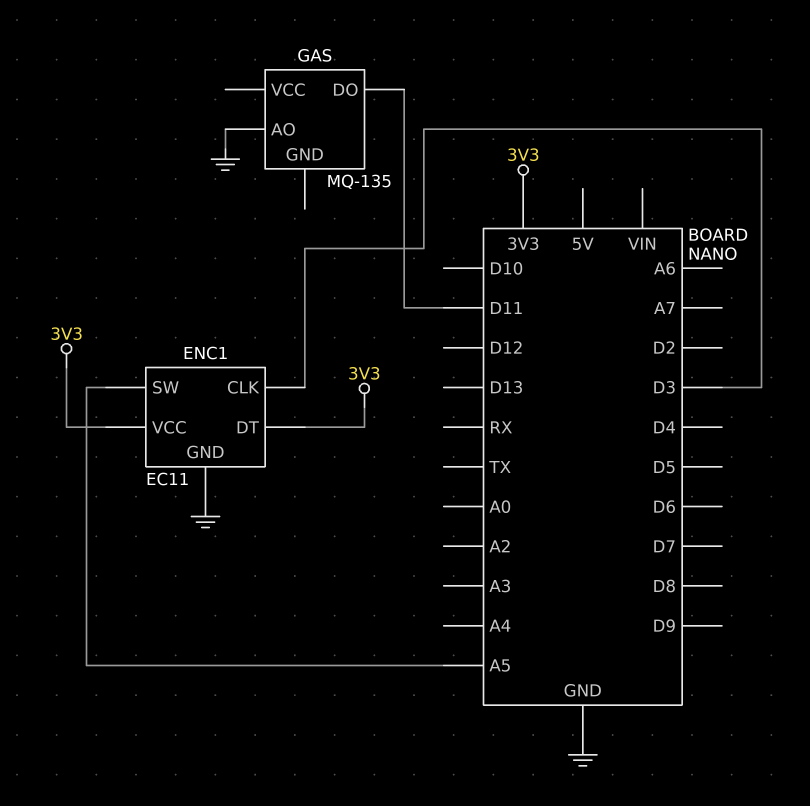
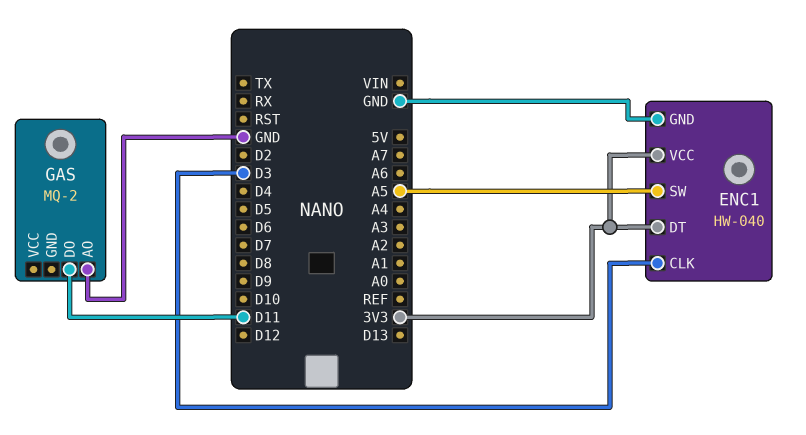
ENC1: EC11 -> HW-040
GAS: MQ-135 -> MQ-2

